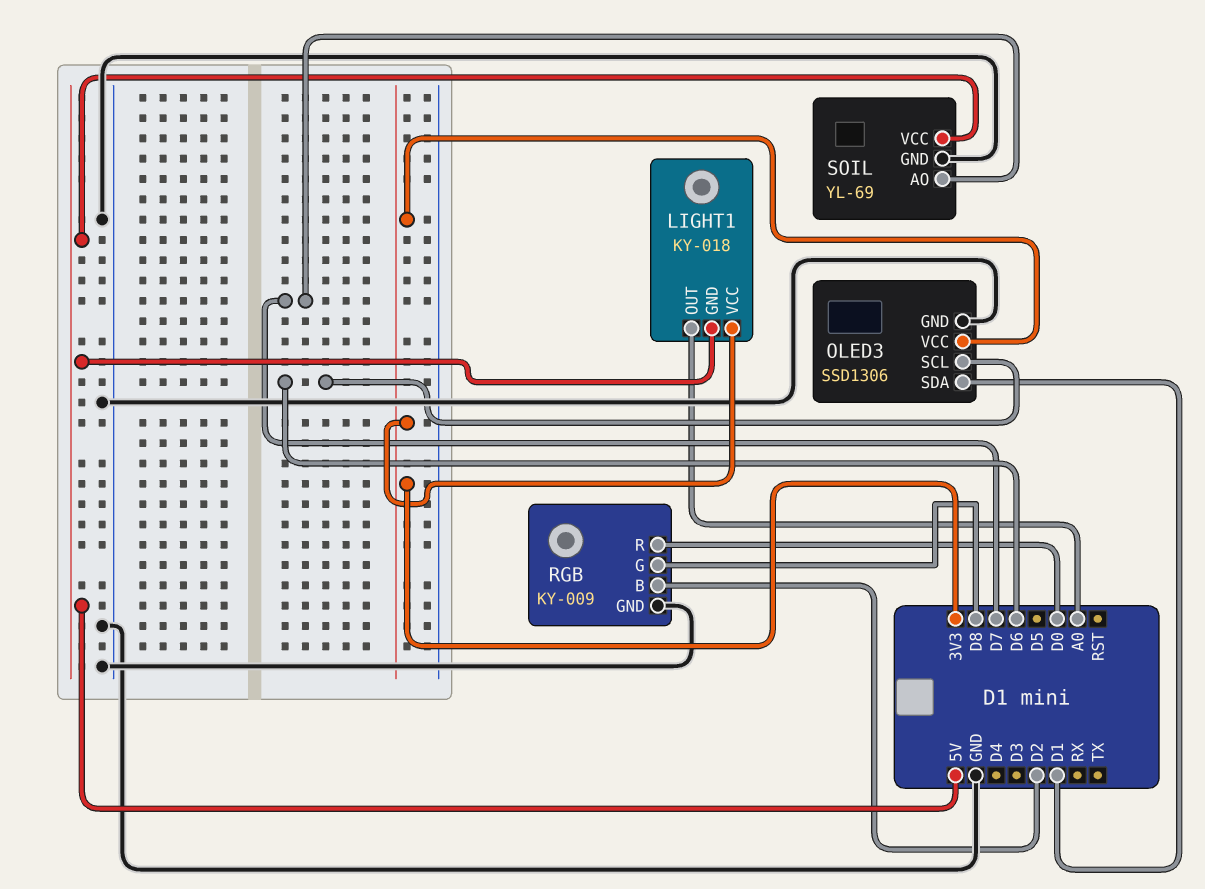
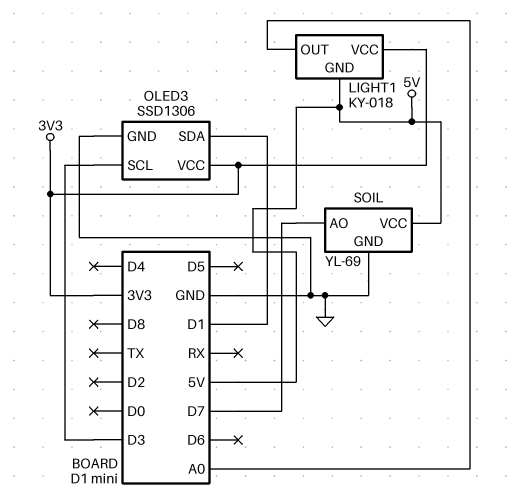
OLED3 pin SCL: D6 -> D3
RGB: KY-009 -> none
RGB pin B: D2 -> none
RGB pin G: D8 -> none
RGB pin GND: GND -> none
RGB pin R: D0 -> none

